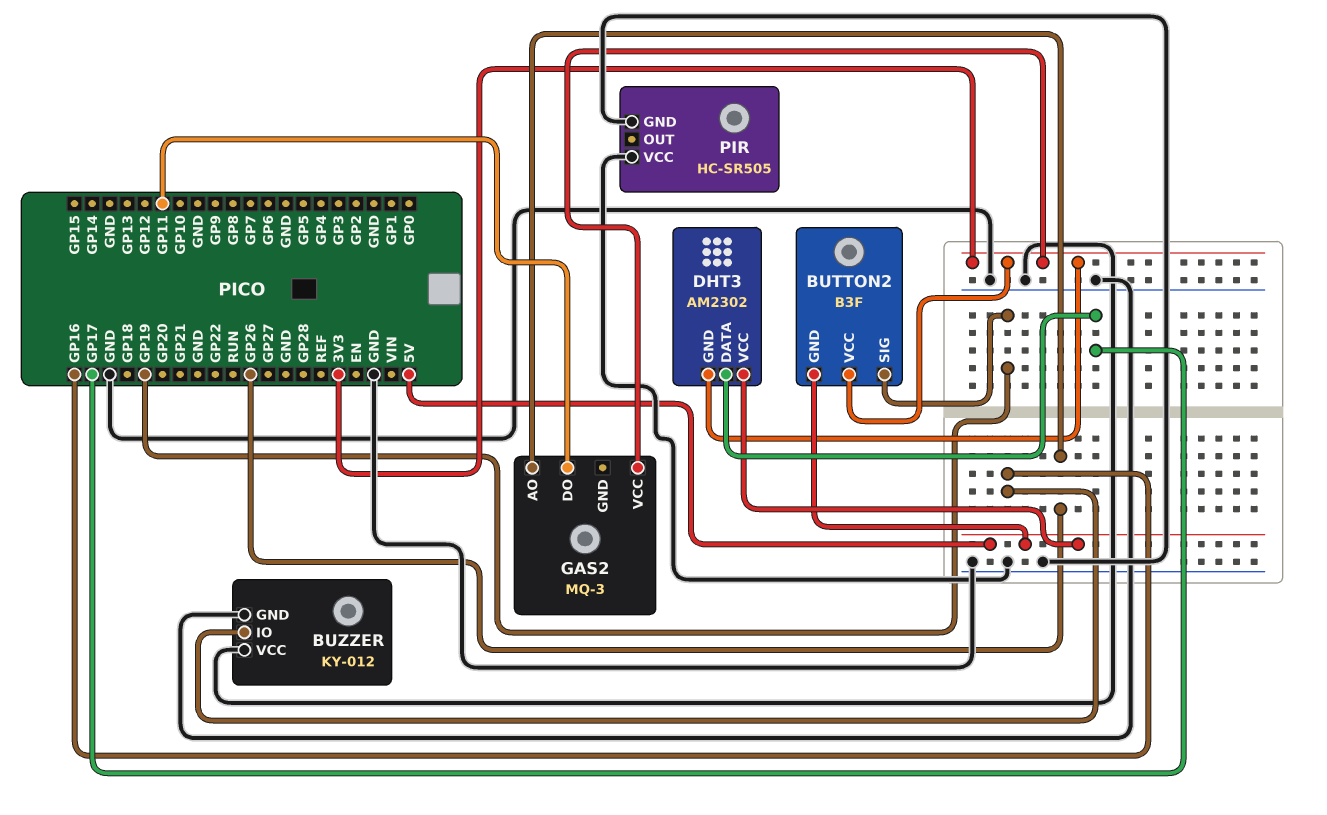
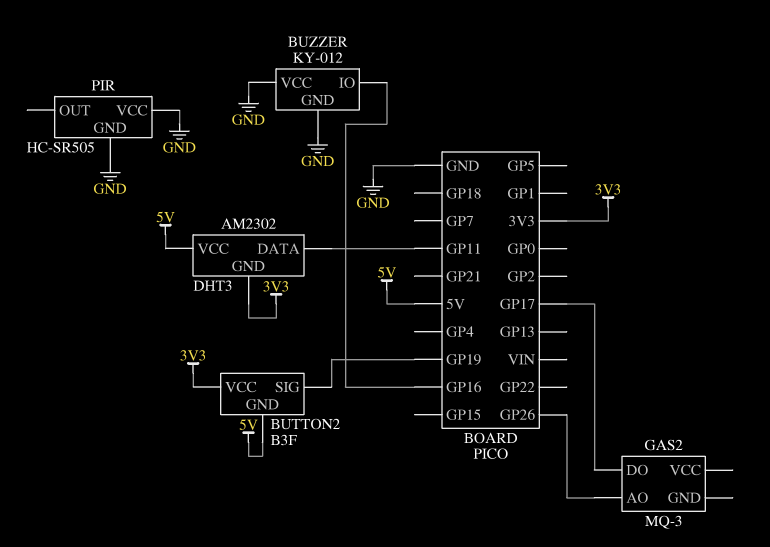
DHT3 pin DATA: GP17 -> GP11
GAS2 pin DO: GP11 -> GP17
GAS2 pin VCC: 3V3 -> none

